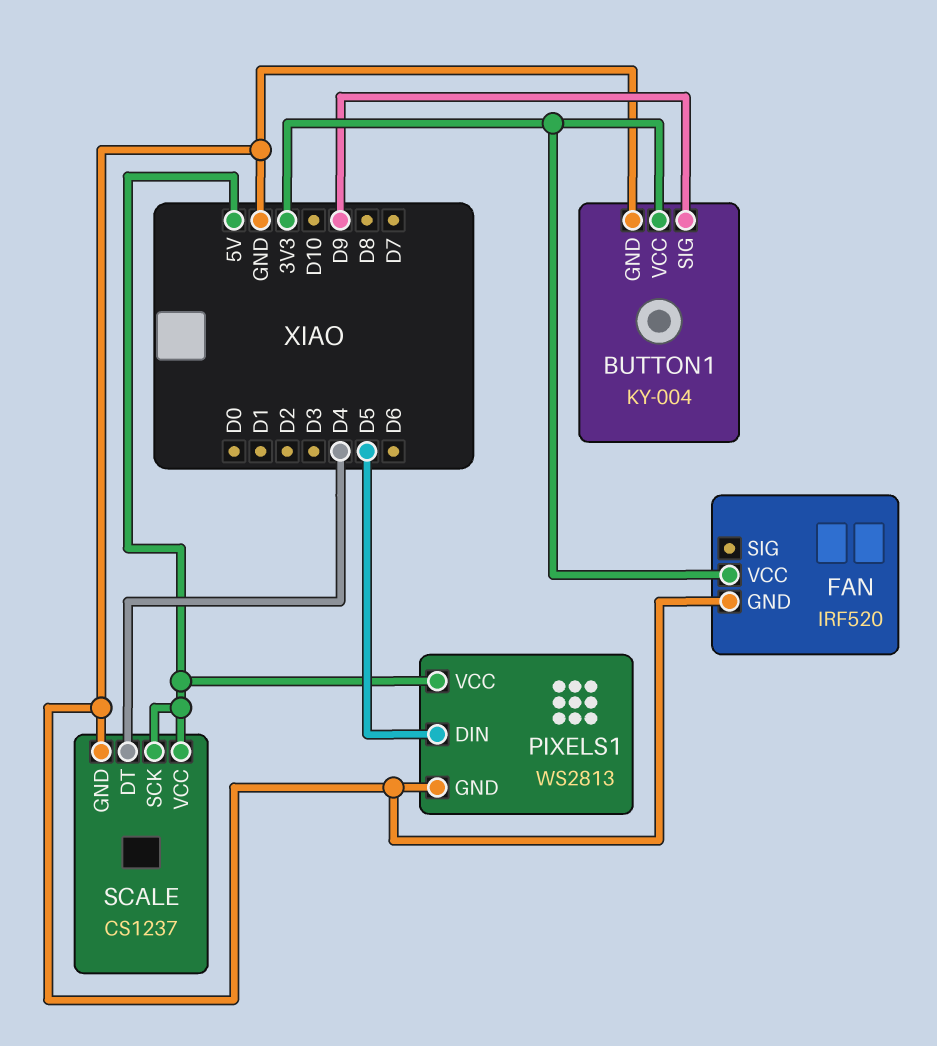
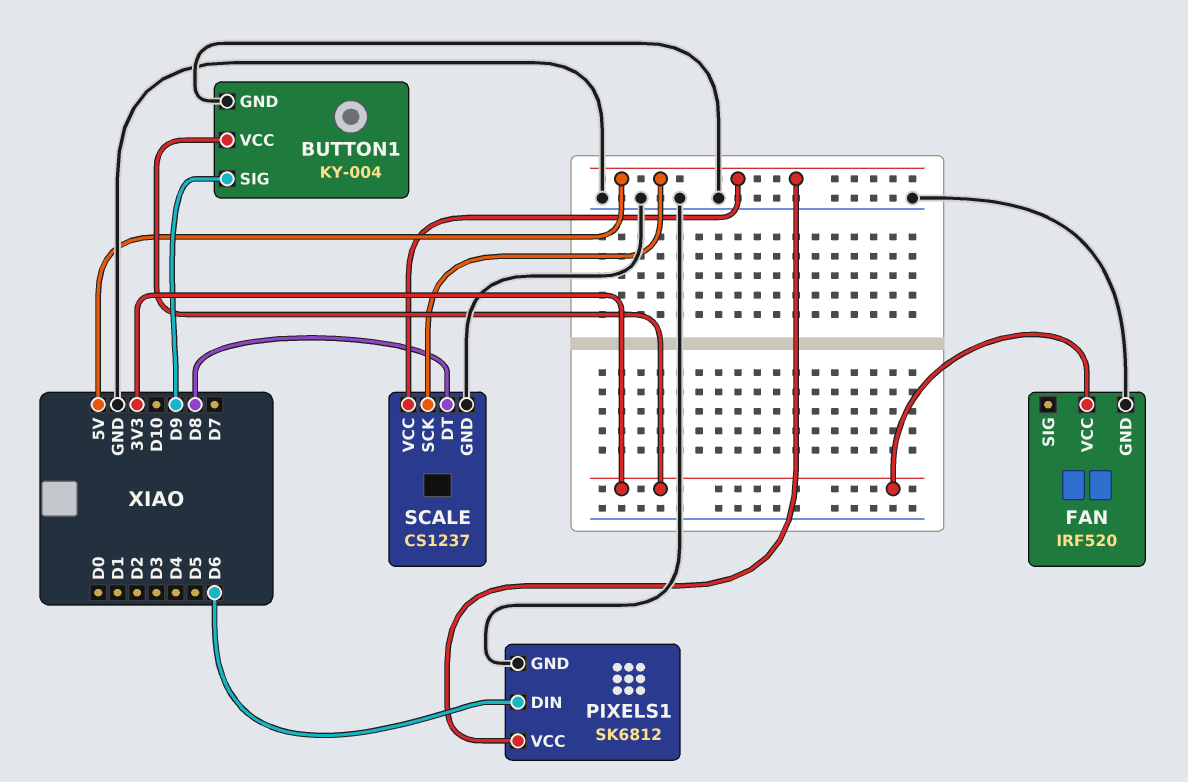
PIXELS1: WS2813 -> SK6812
PIXELS1 pin DIN: D5 -> D6
SCALE pin DT: D4 -> D8

